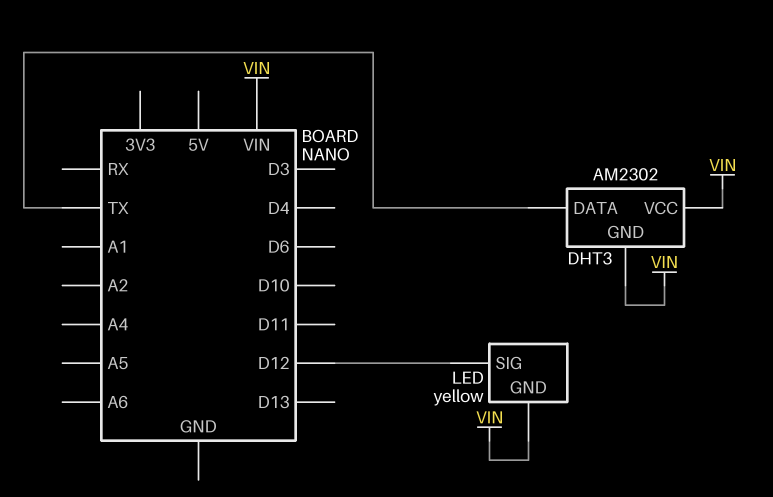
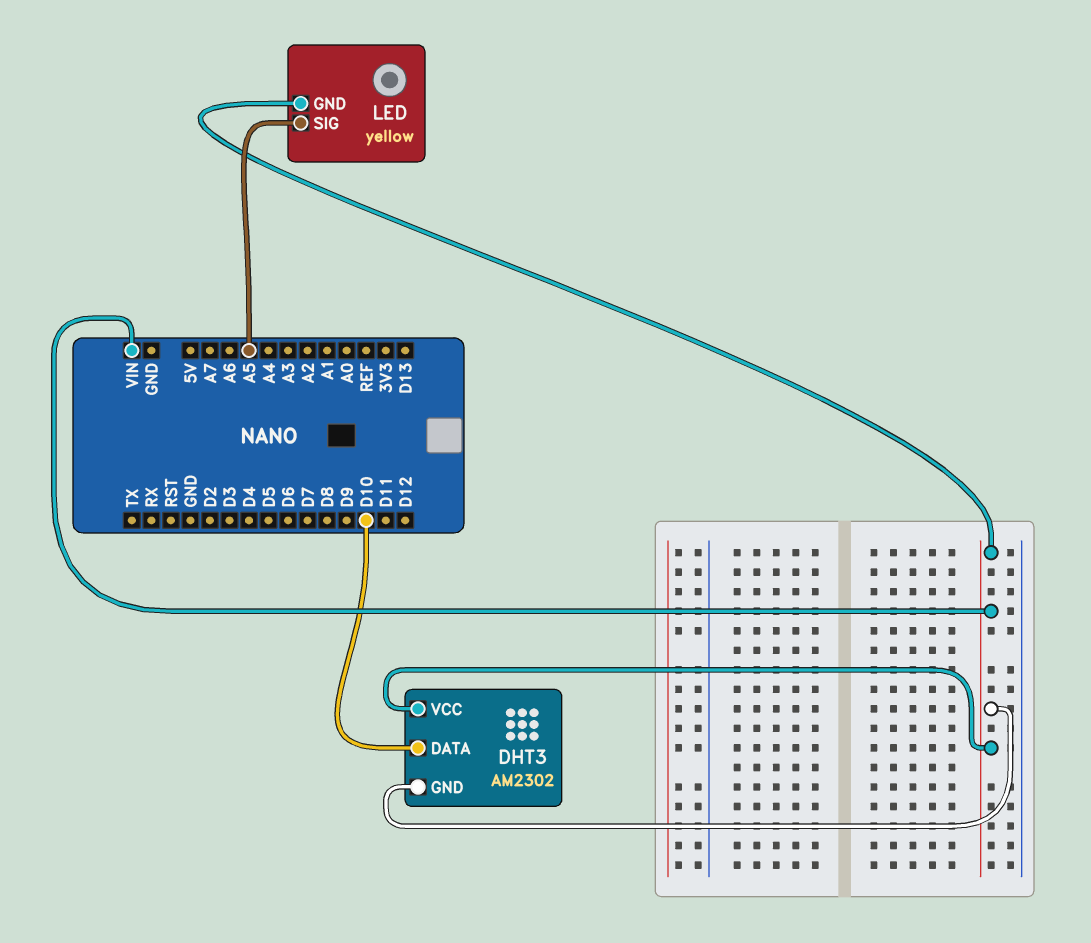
DHT3 pin DATA: TX -> D10
LED pin SIG: D12 -> A5

